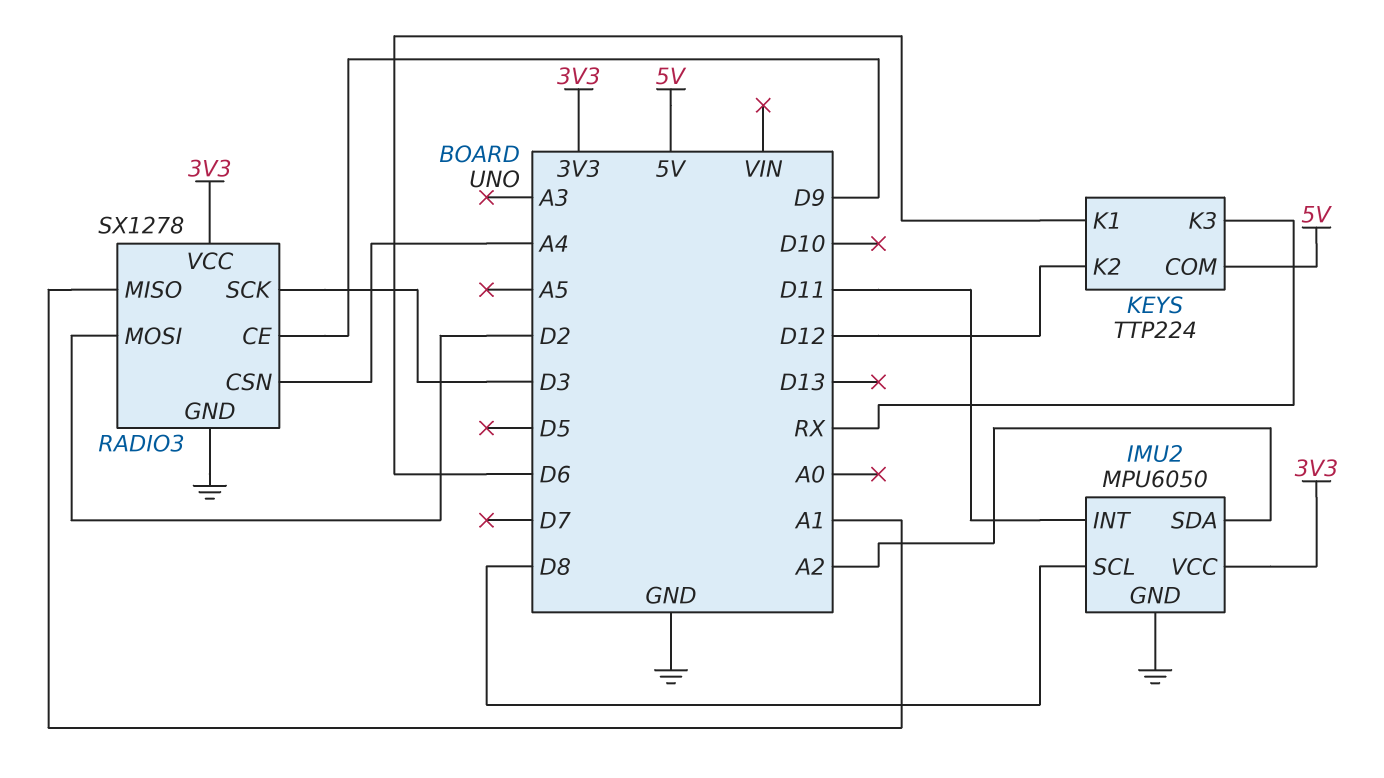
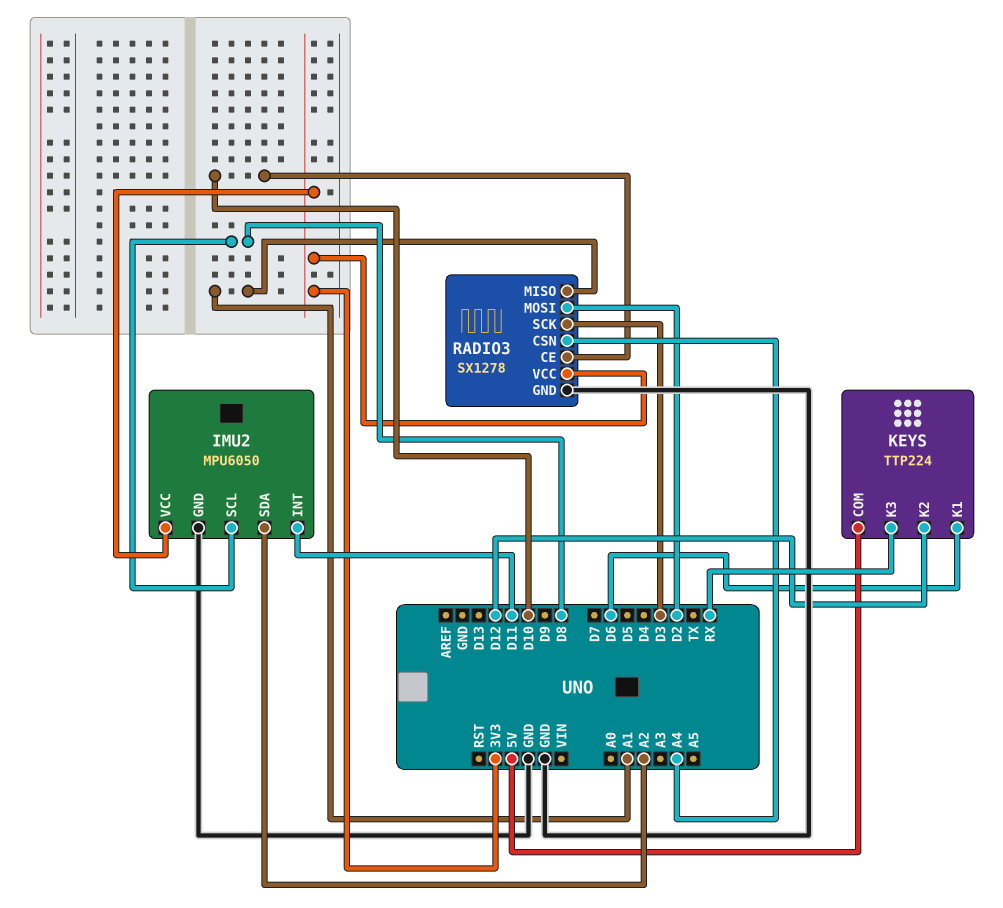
RADIO3 pin CE: D9 -> D10

